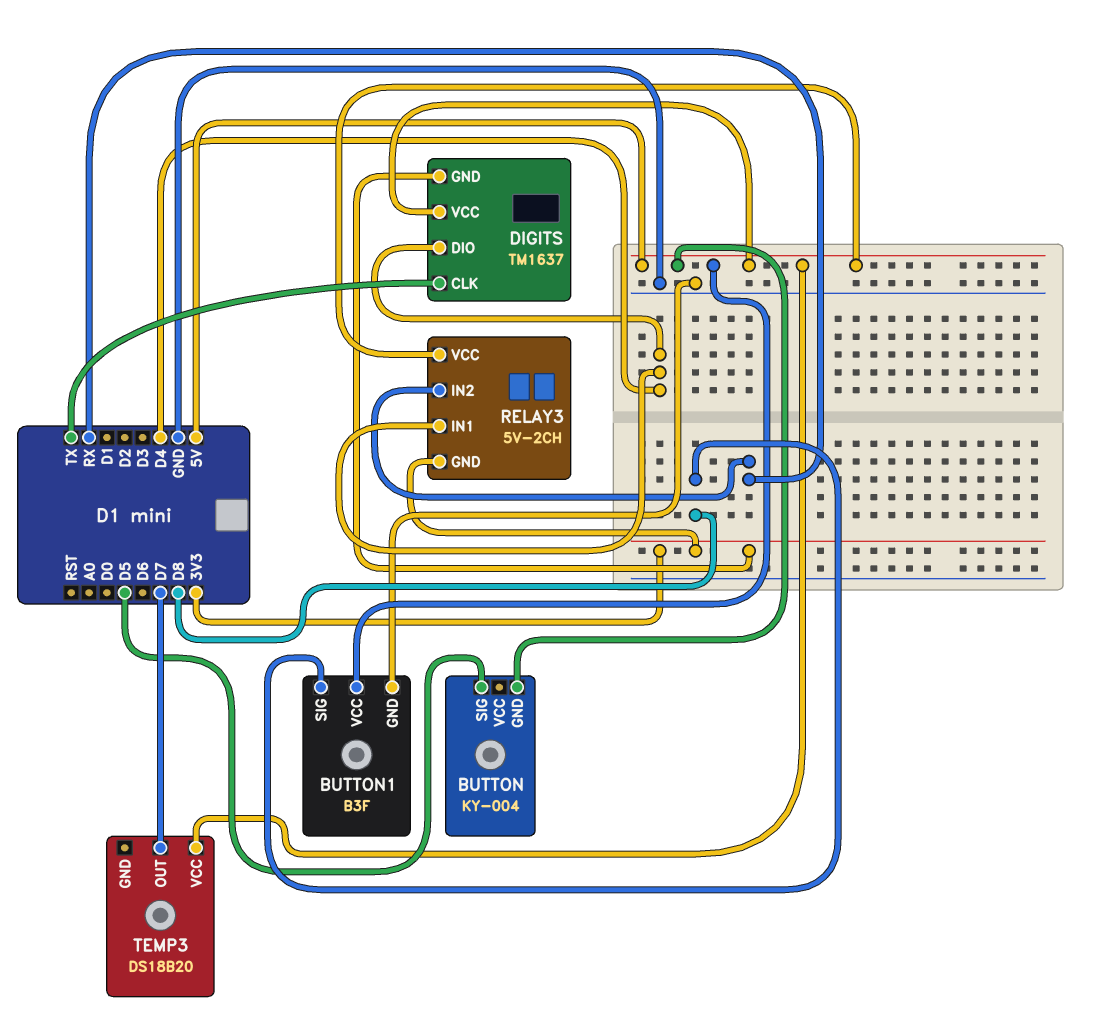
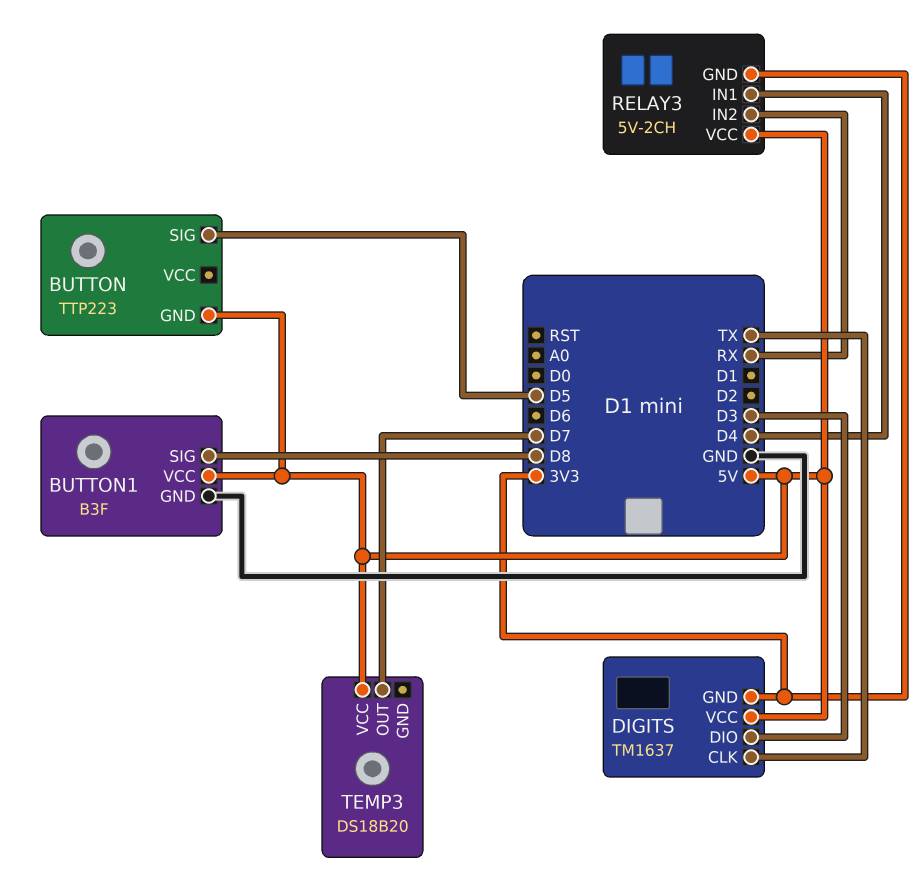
BUTTON: KY-004 -> TTP223
DIGITS pin DIO: D4 -> D3

